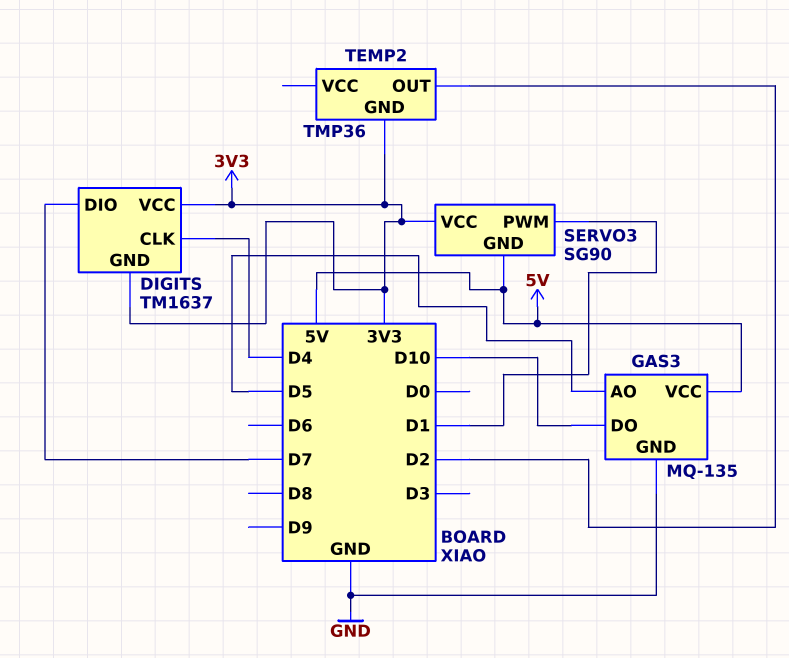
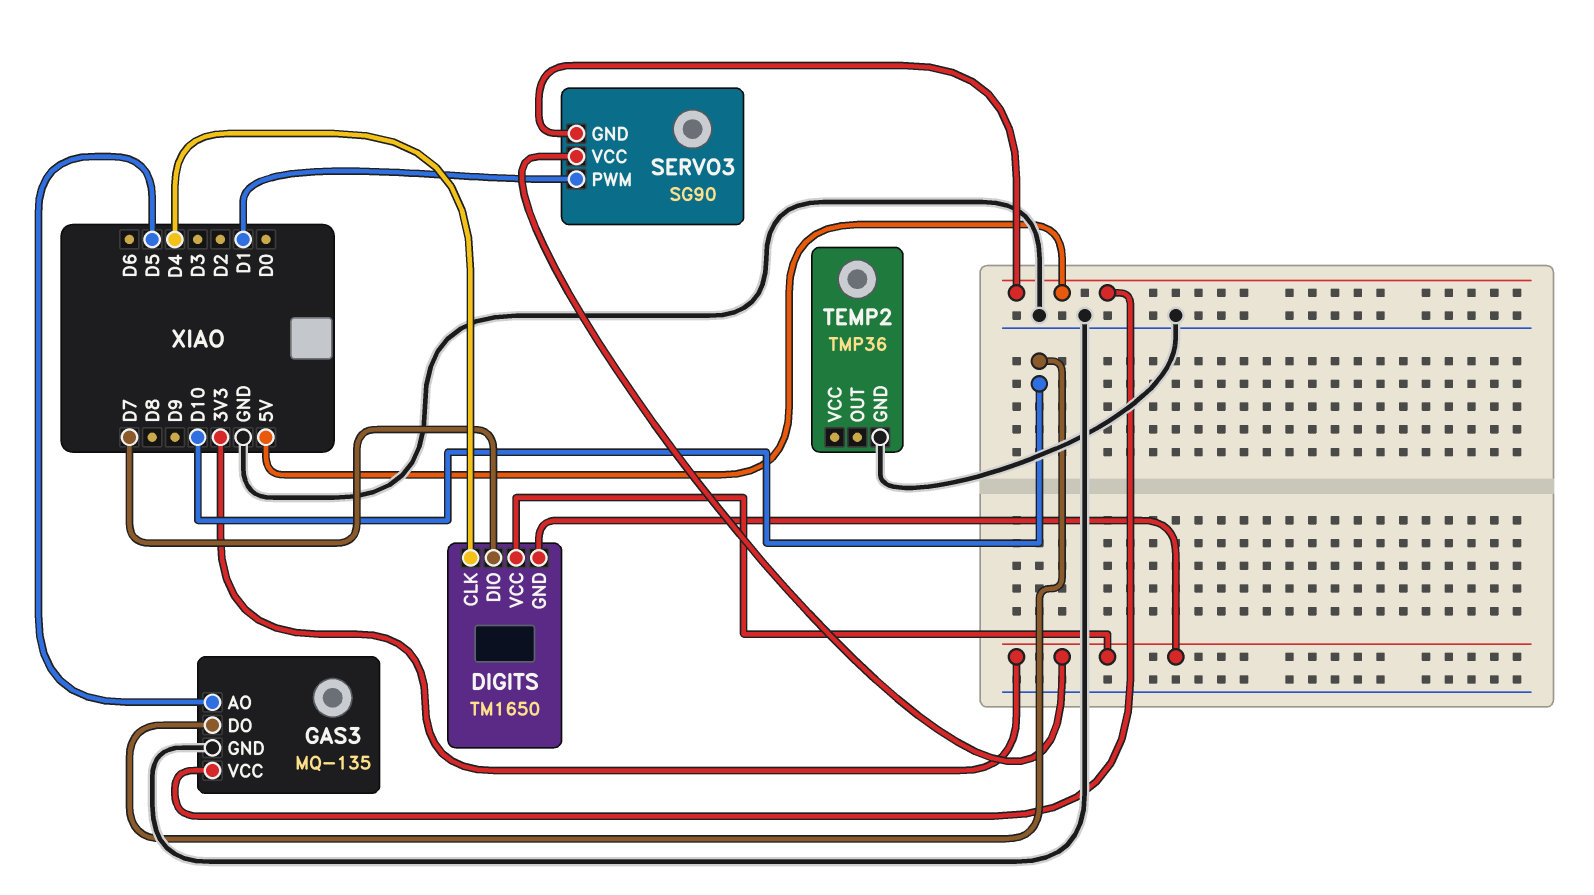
DIGITS: TM1637 -> TM1650
TEMP2 pin GND: 3V3 -> GND
TEMP2 pin OUT: D2 -> none

